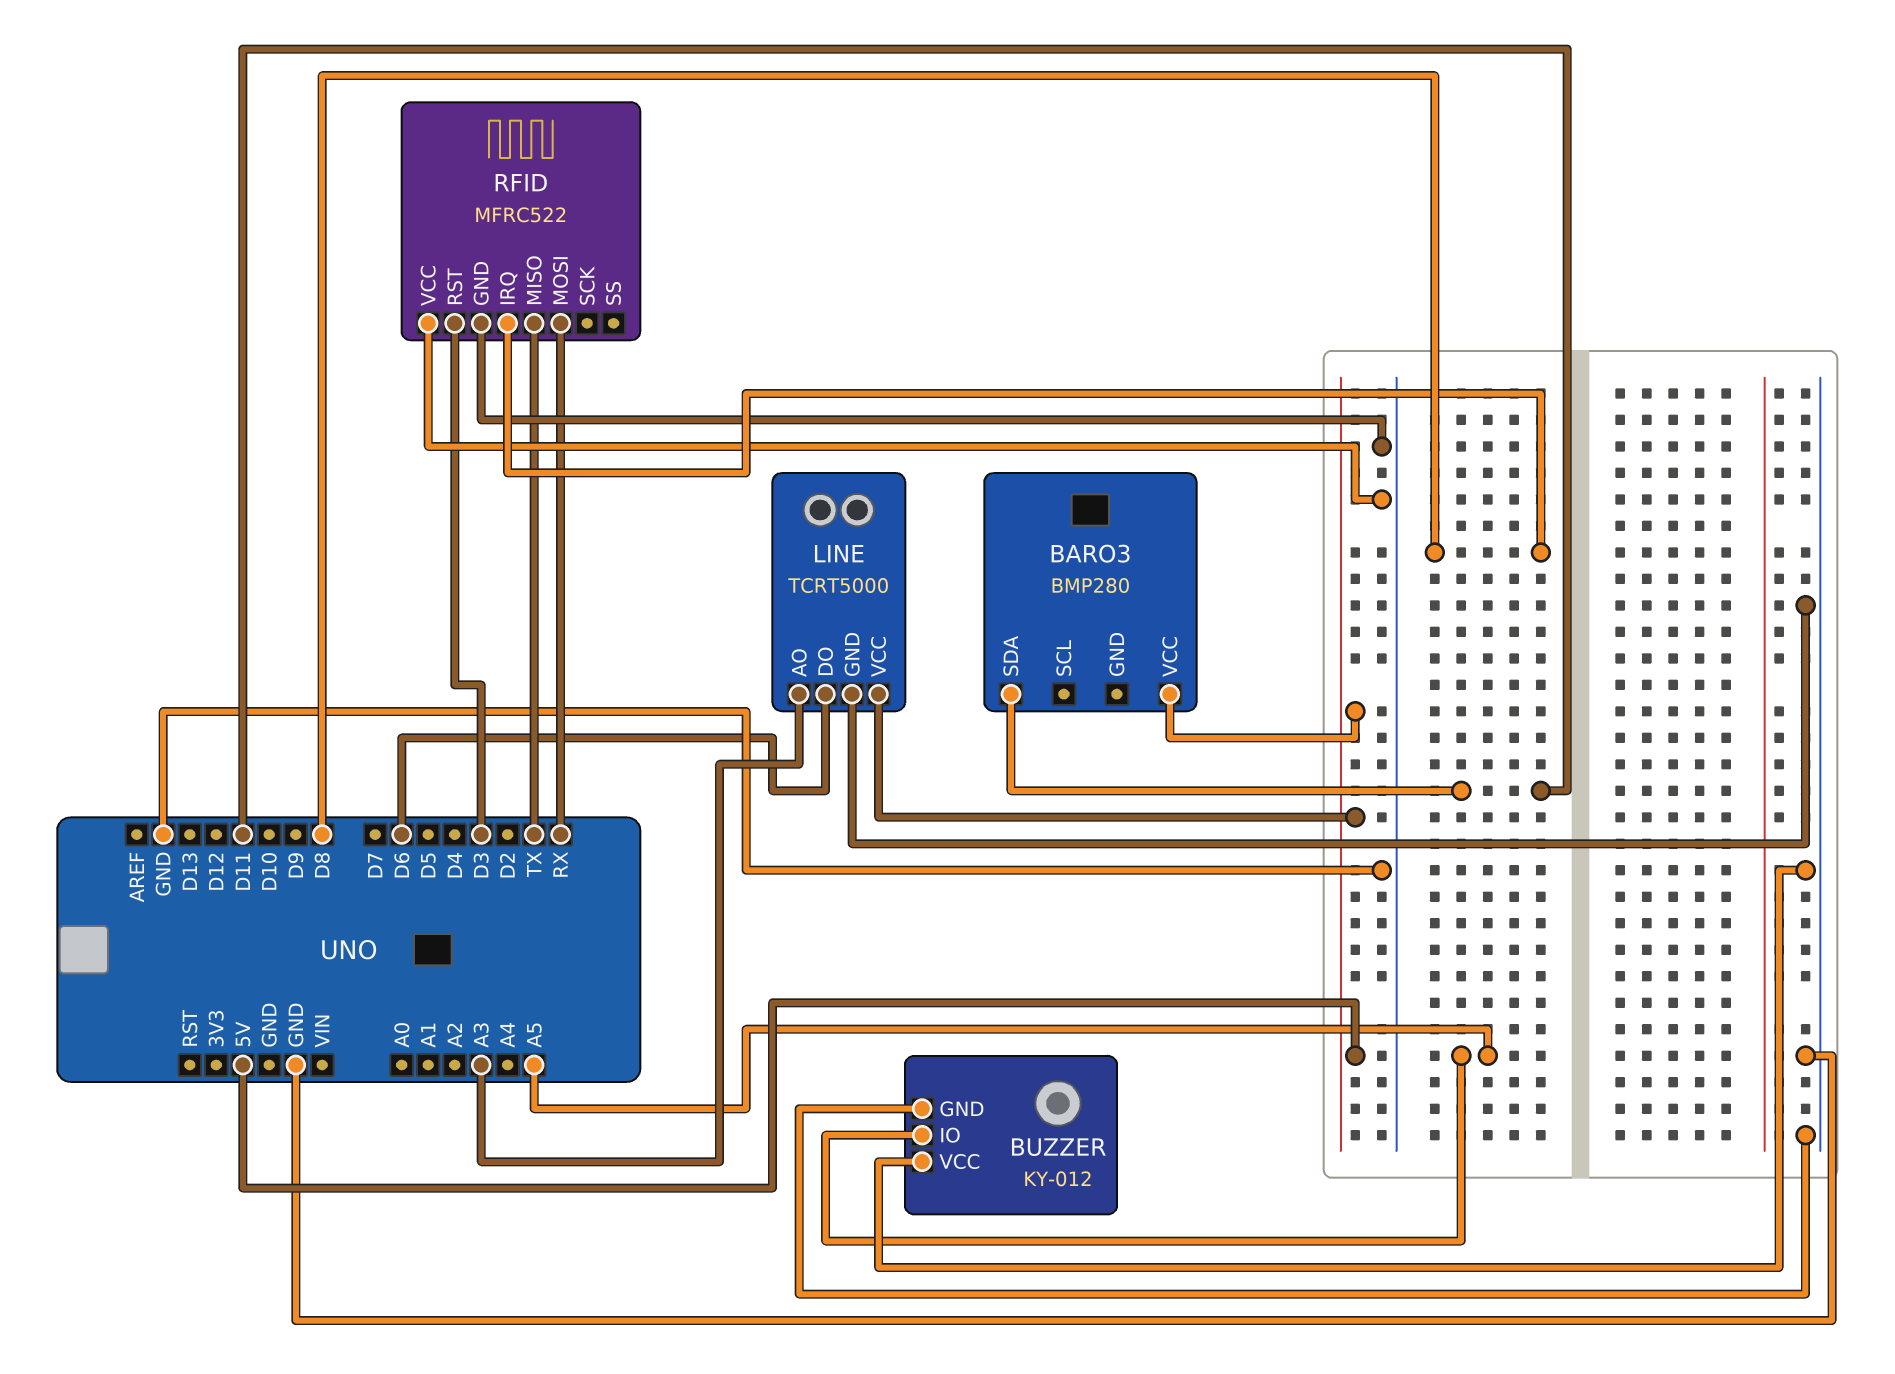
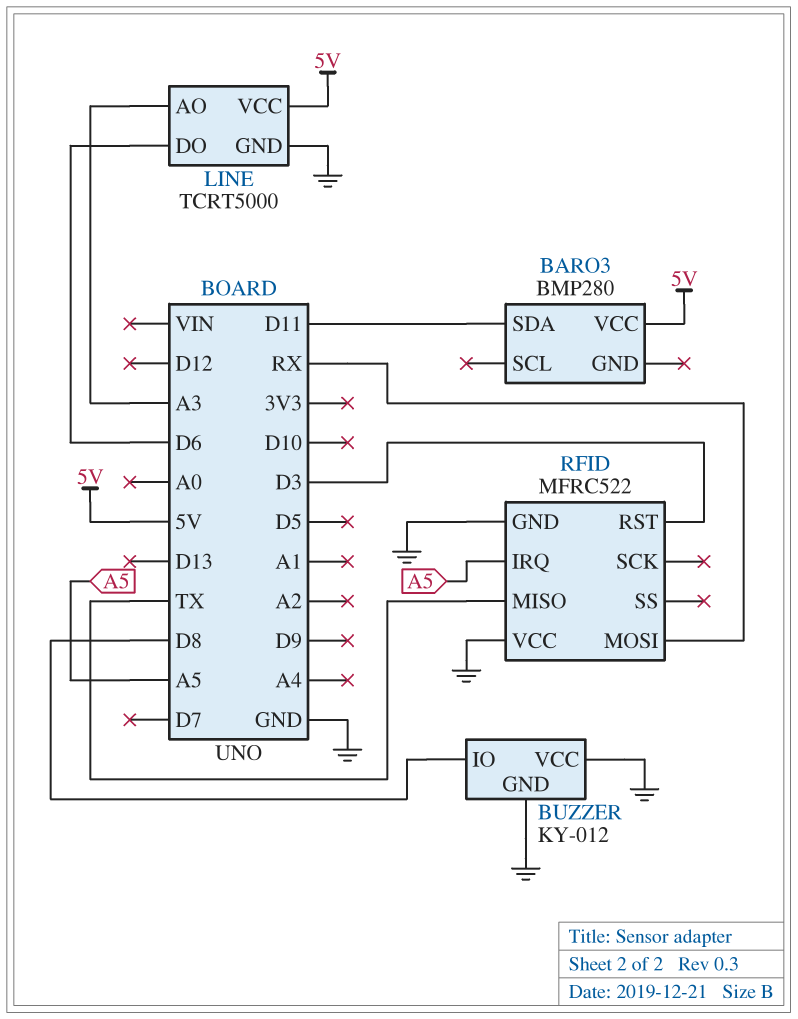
BUZZER pin IO: A5 -> D8
RFID pin IRQ: D8 -> A5

